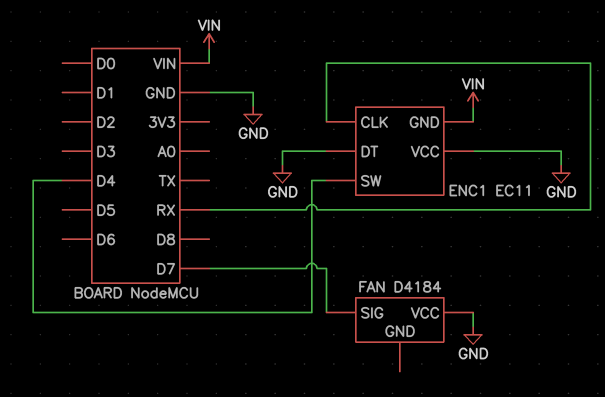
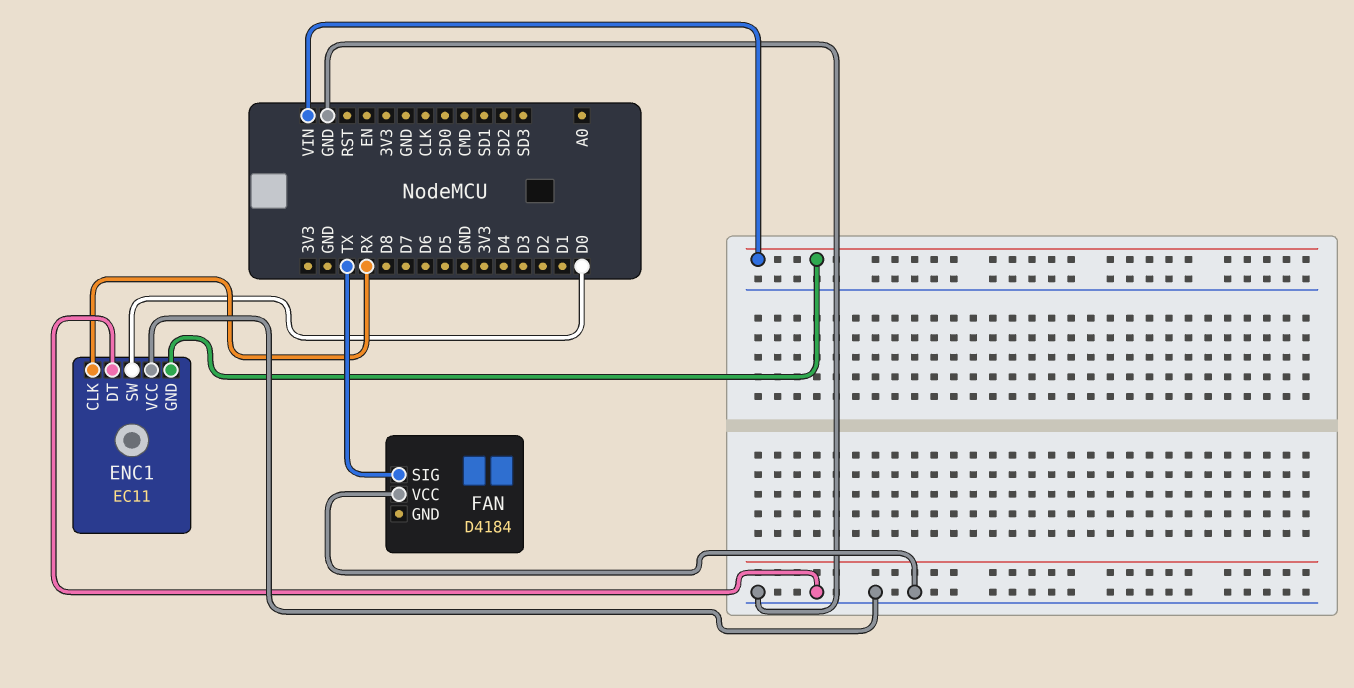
ENC1 pin SW: D4 -> D0
FAN pin SIG: D7 -> TX

